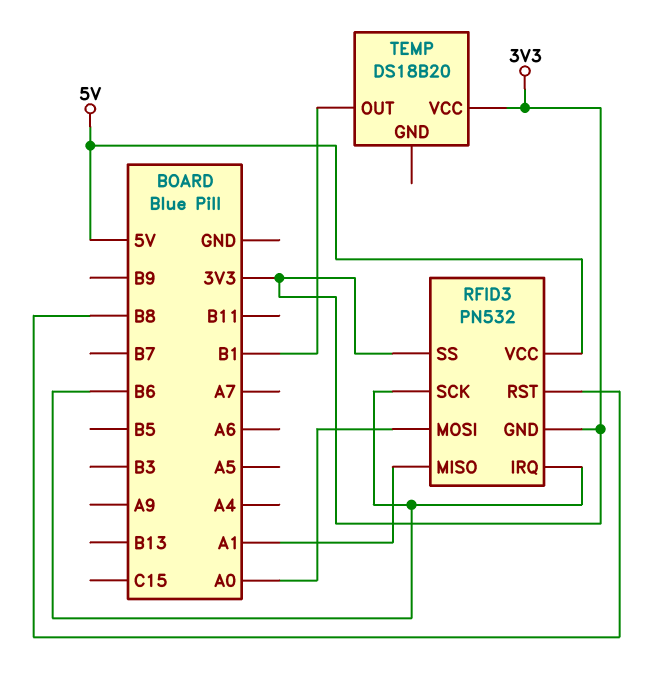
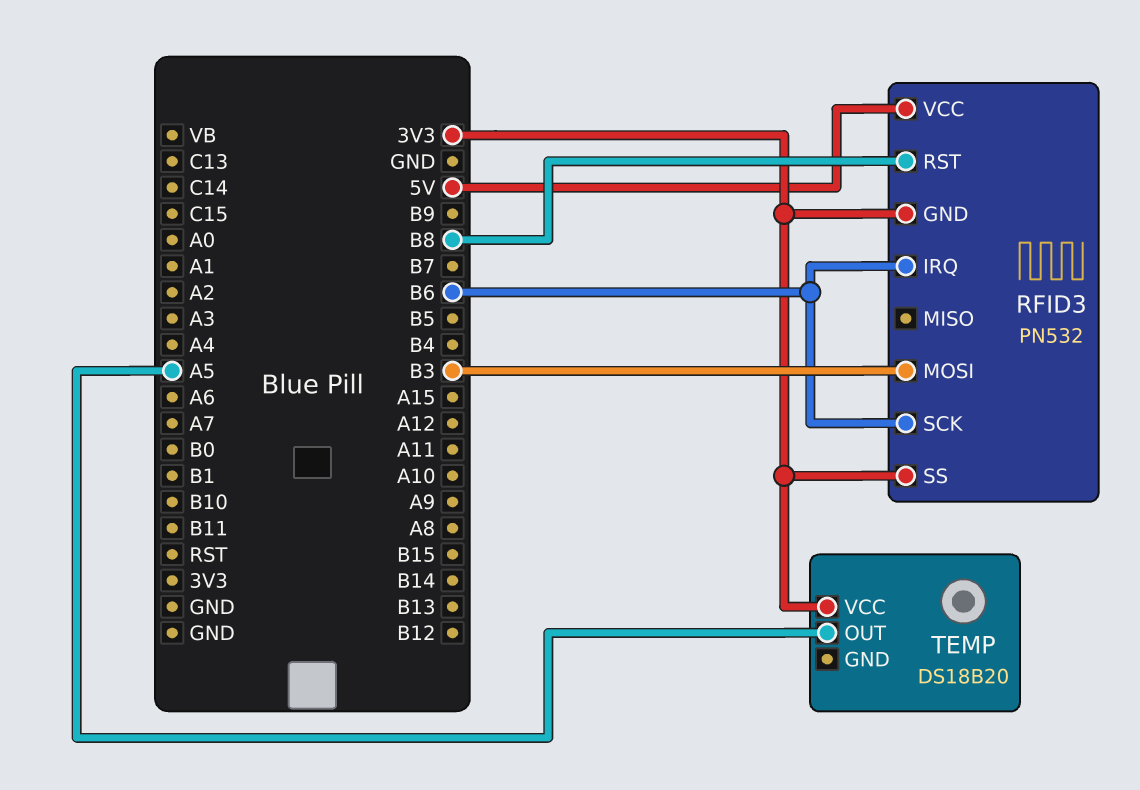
RFID3 pin MISO: A1 -> none
RFID3 pin MOSI: A0 -> B3
TEMP pin OUT: B1 -> A5

